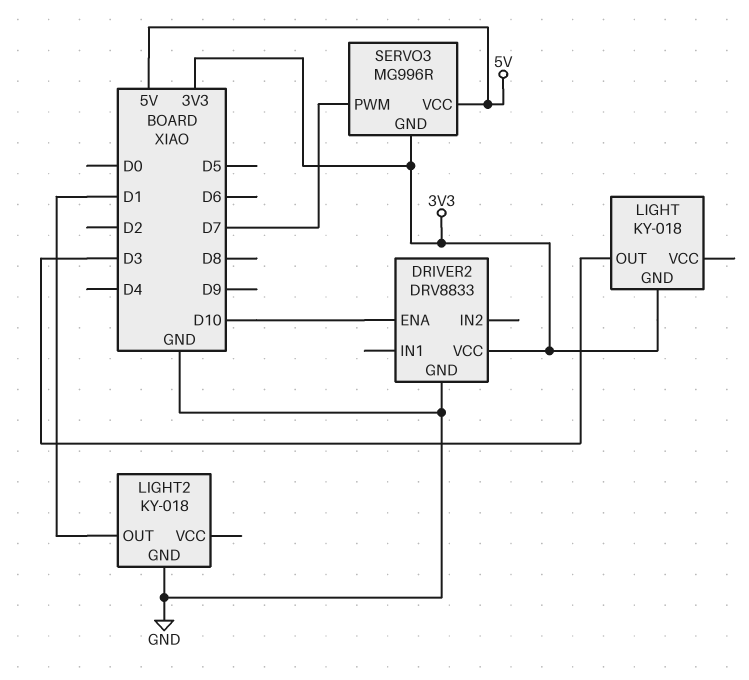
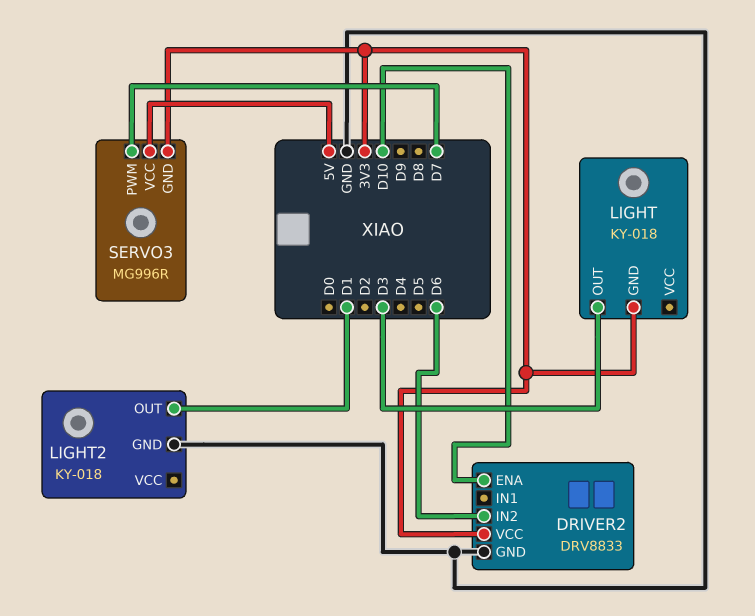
DRIVER2 pin IN2: none -> D6

